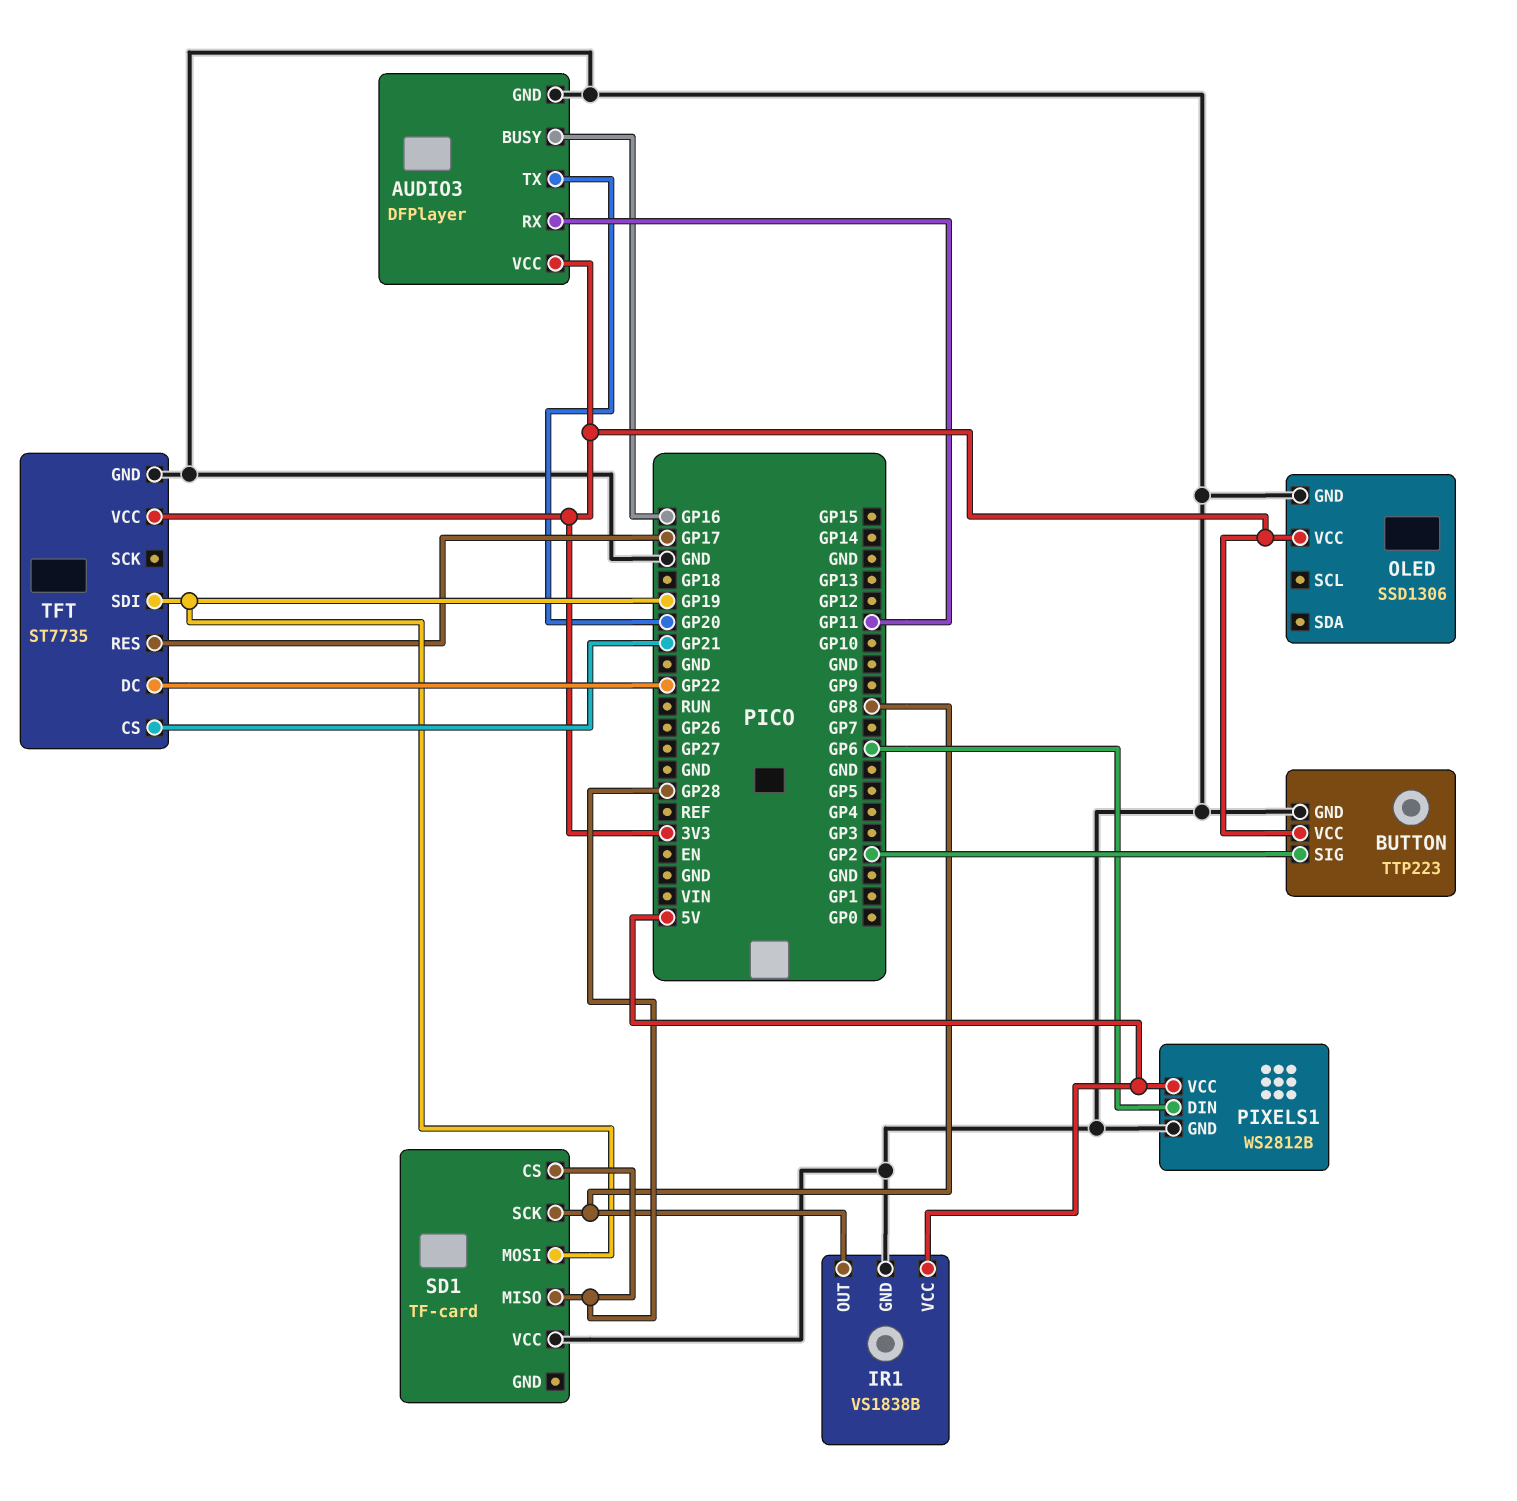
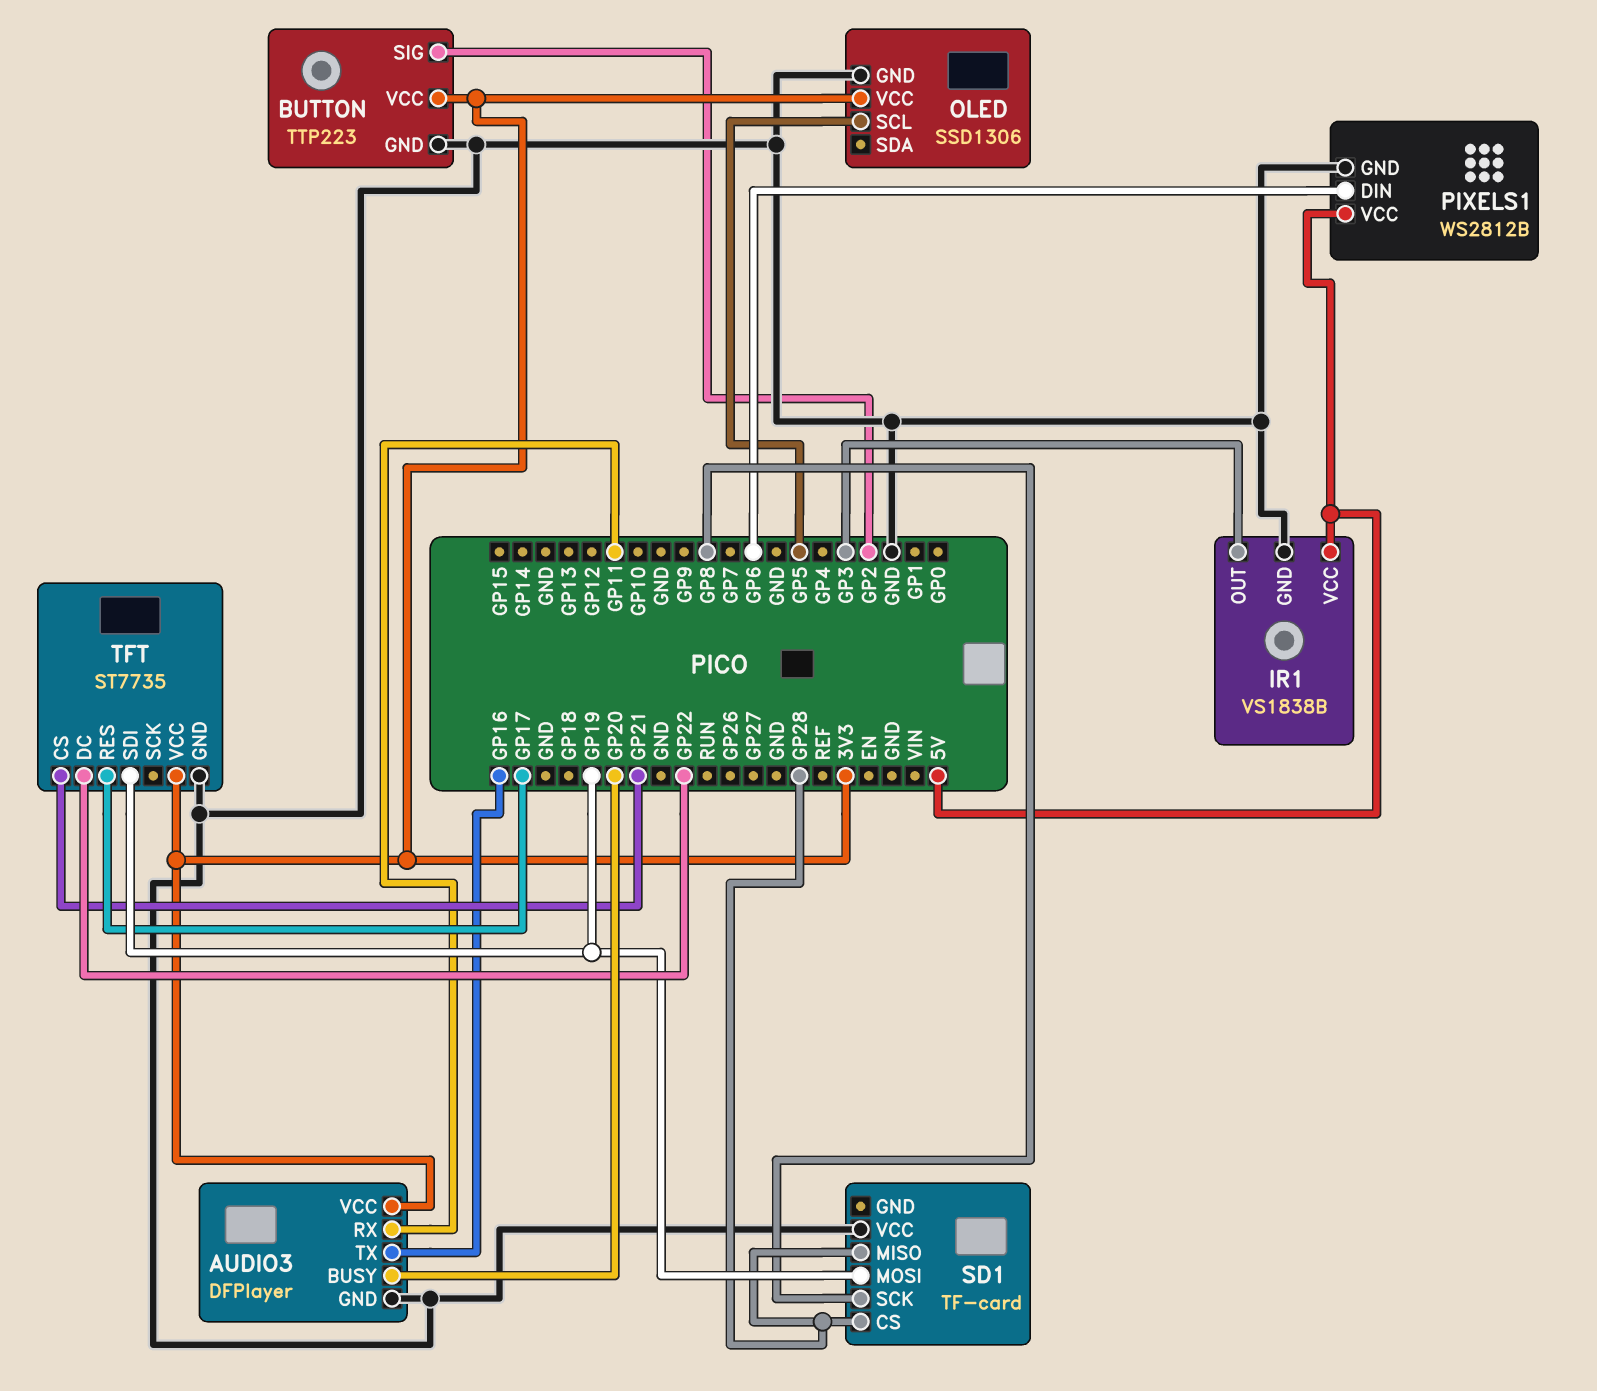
AUDIO3 pin BUSY: GP16 -> GP20
AUDIO3 pin TX: GP20 -> GP16
IR1 pin OUT: GP8 -> GP3
OLED pin SCL: none -> GP5

